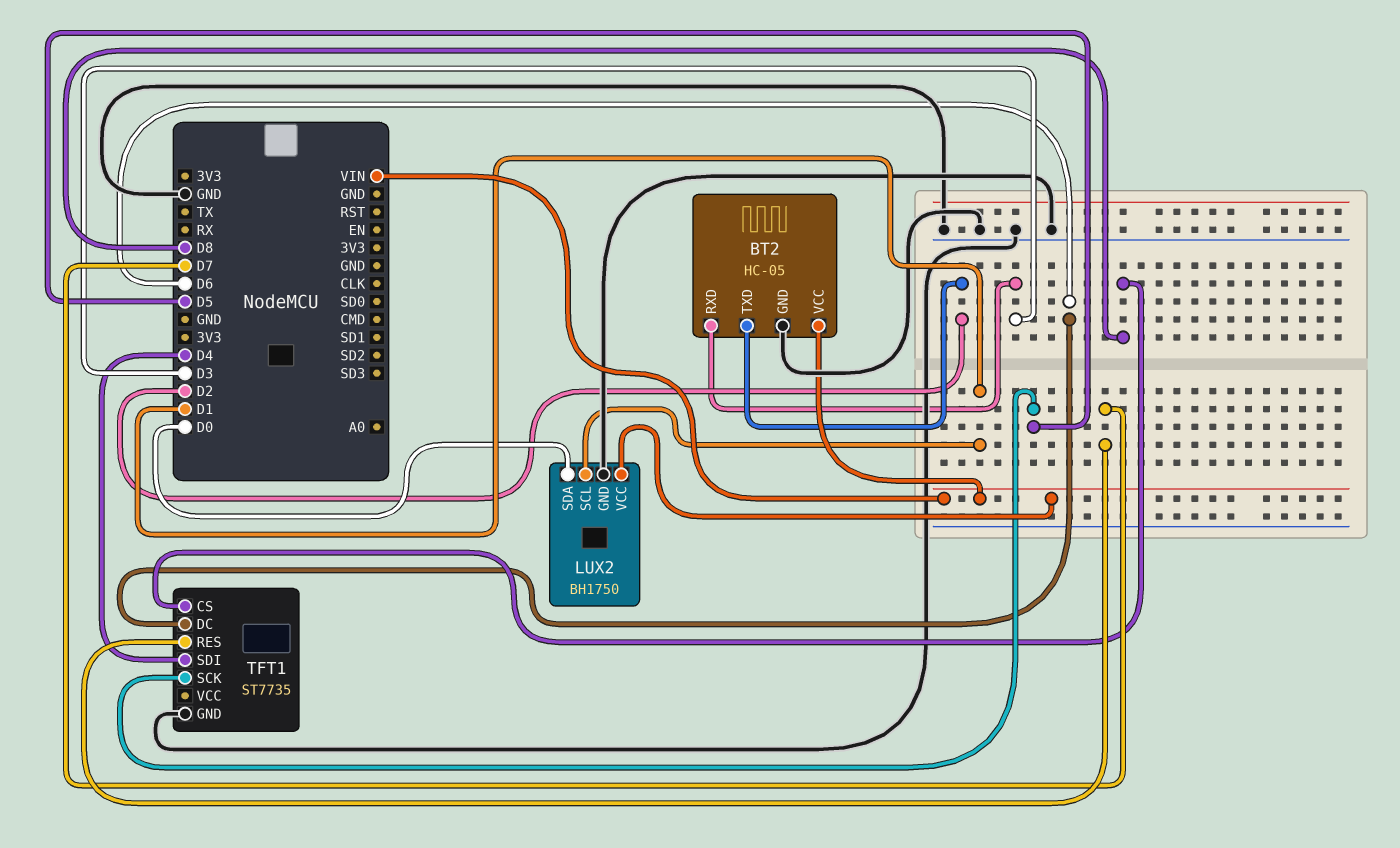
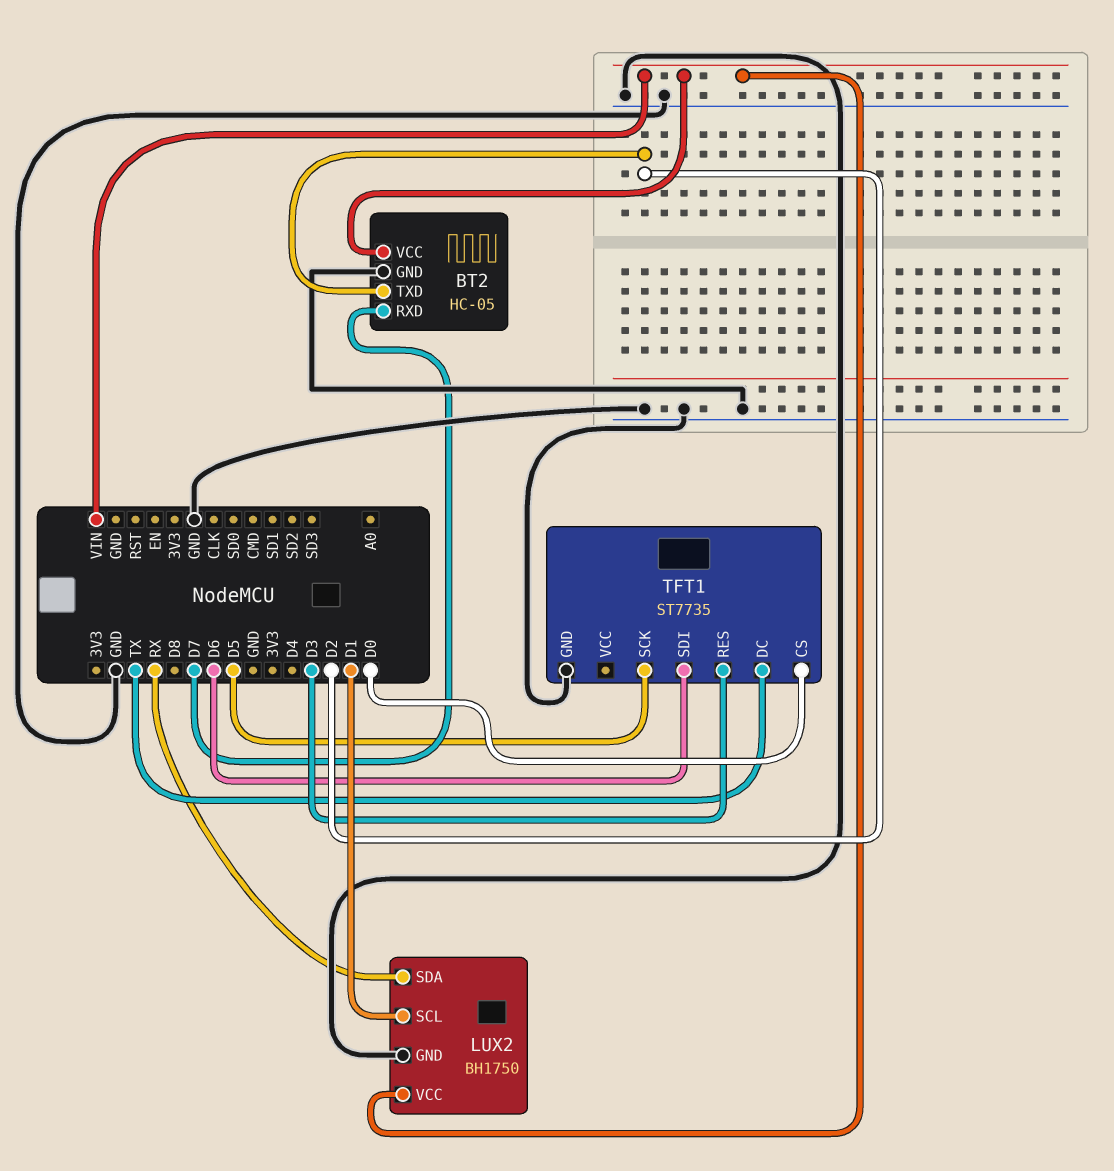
BT2 pin RXD: D3 -> D7
LUX2 pin SDA: D0 -> RX
TFT1 pin CS: D8 -> D0
TFT1 pin DC: D6 -> TX
TFT1 pin RES: D7 -> D3
TFT1 pin SDI: D4 -> D6

